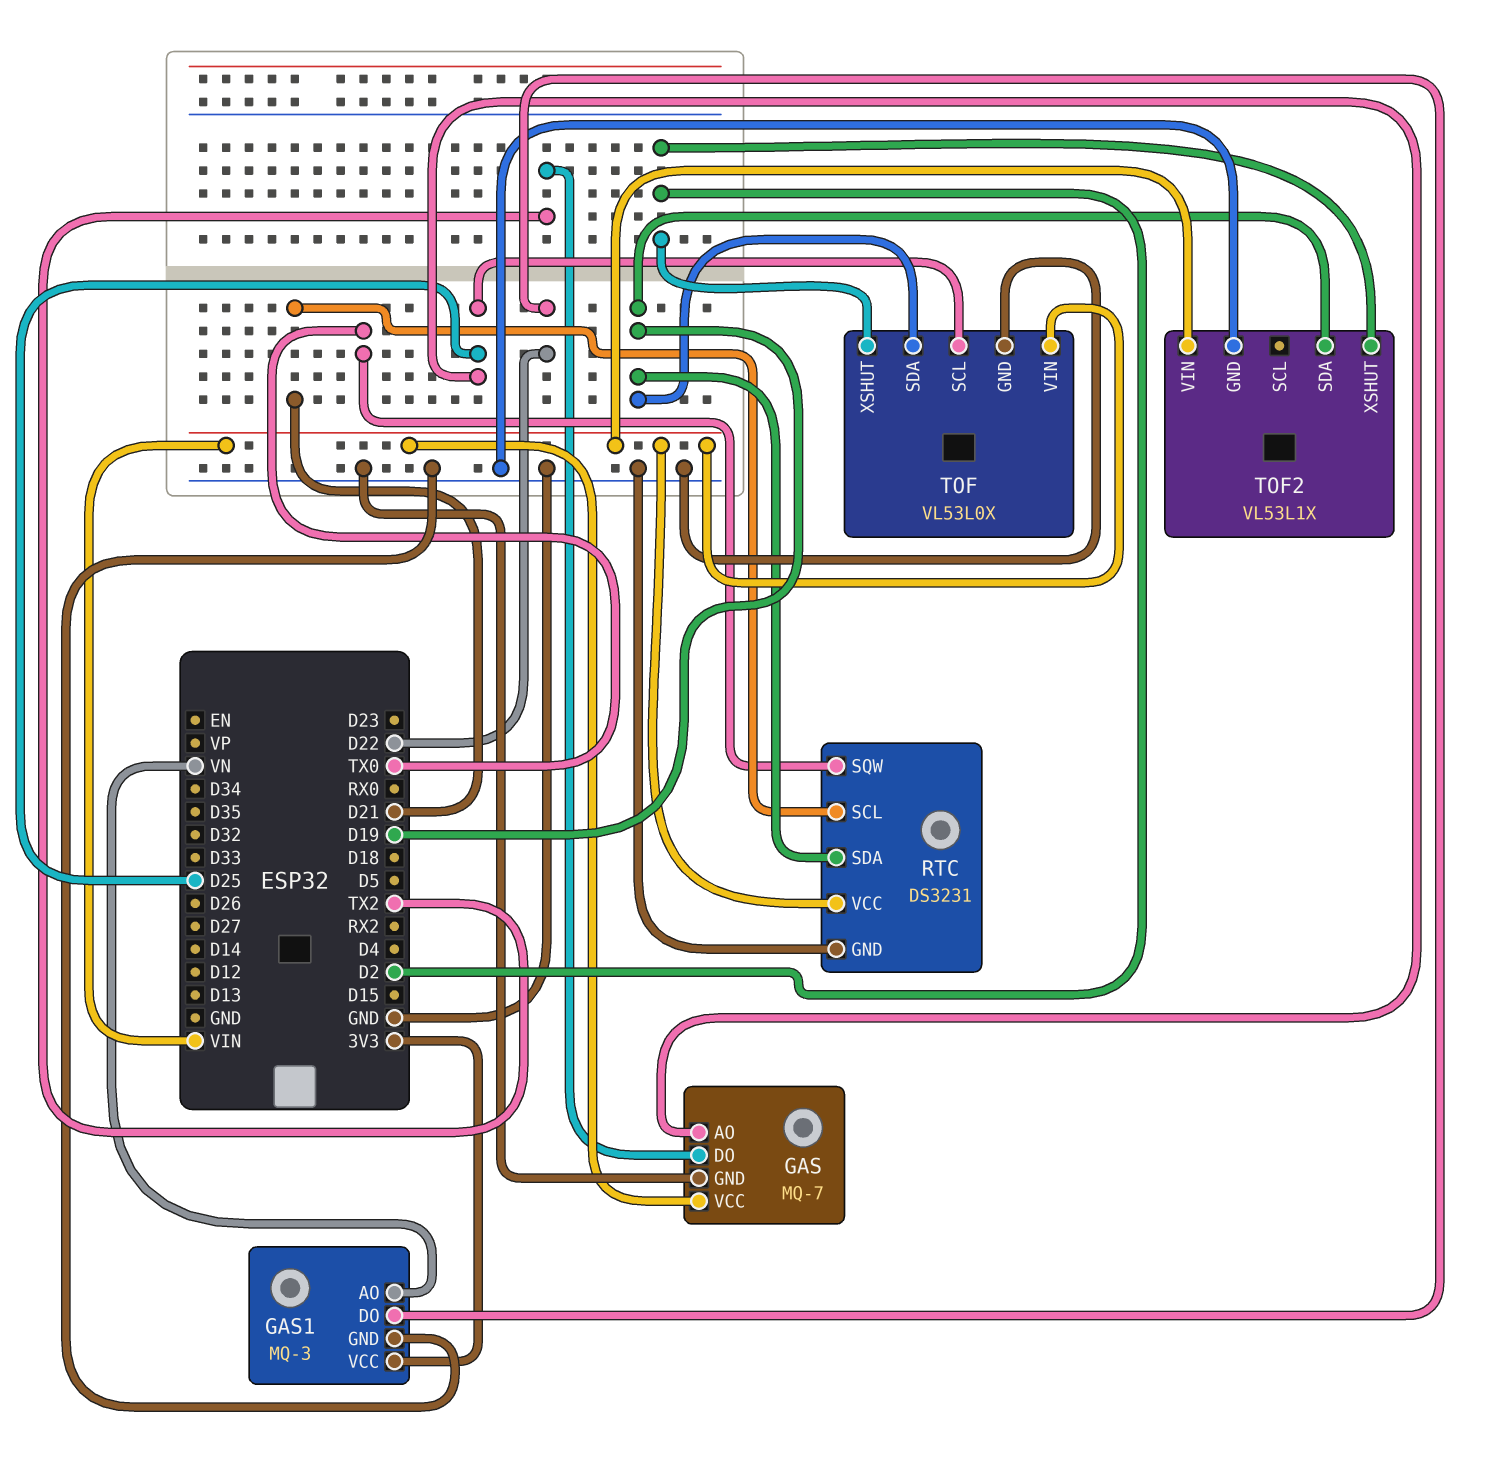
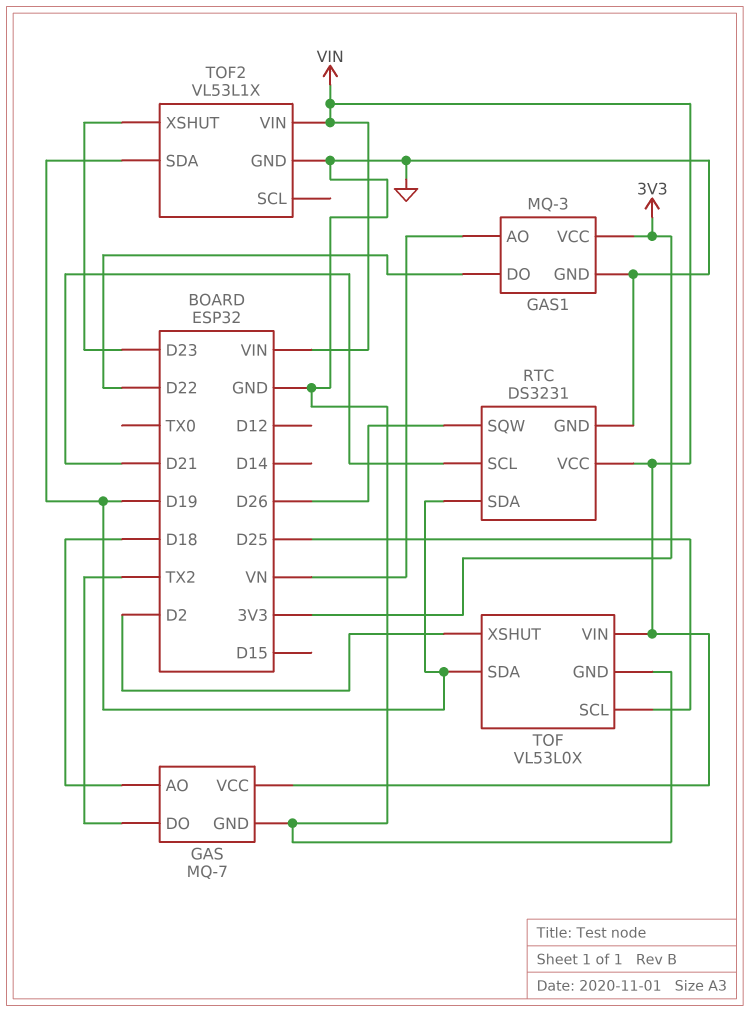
GAS pin AO: D25 -> D18
RTC pin SQW: TX0 -> D26
TOF2 pin XSHUT: D2 -> D23

